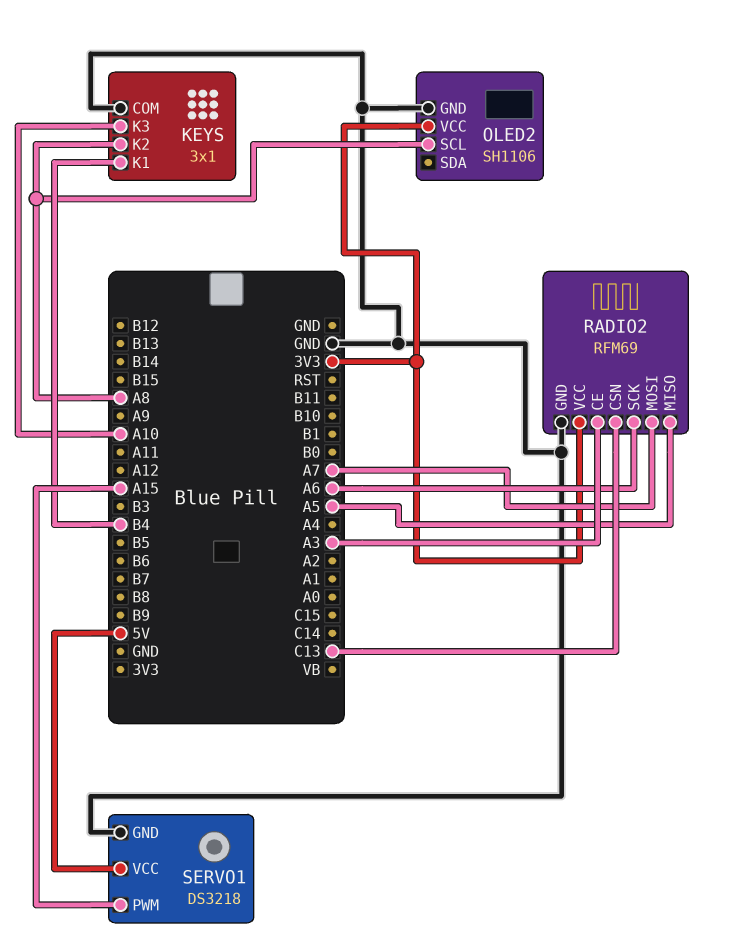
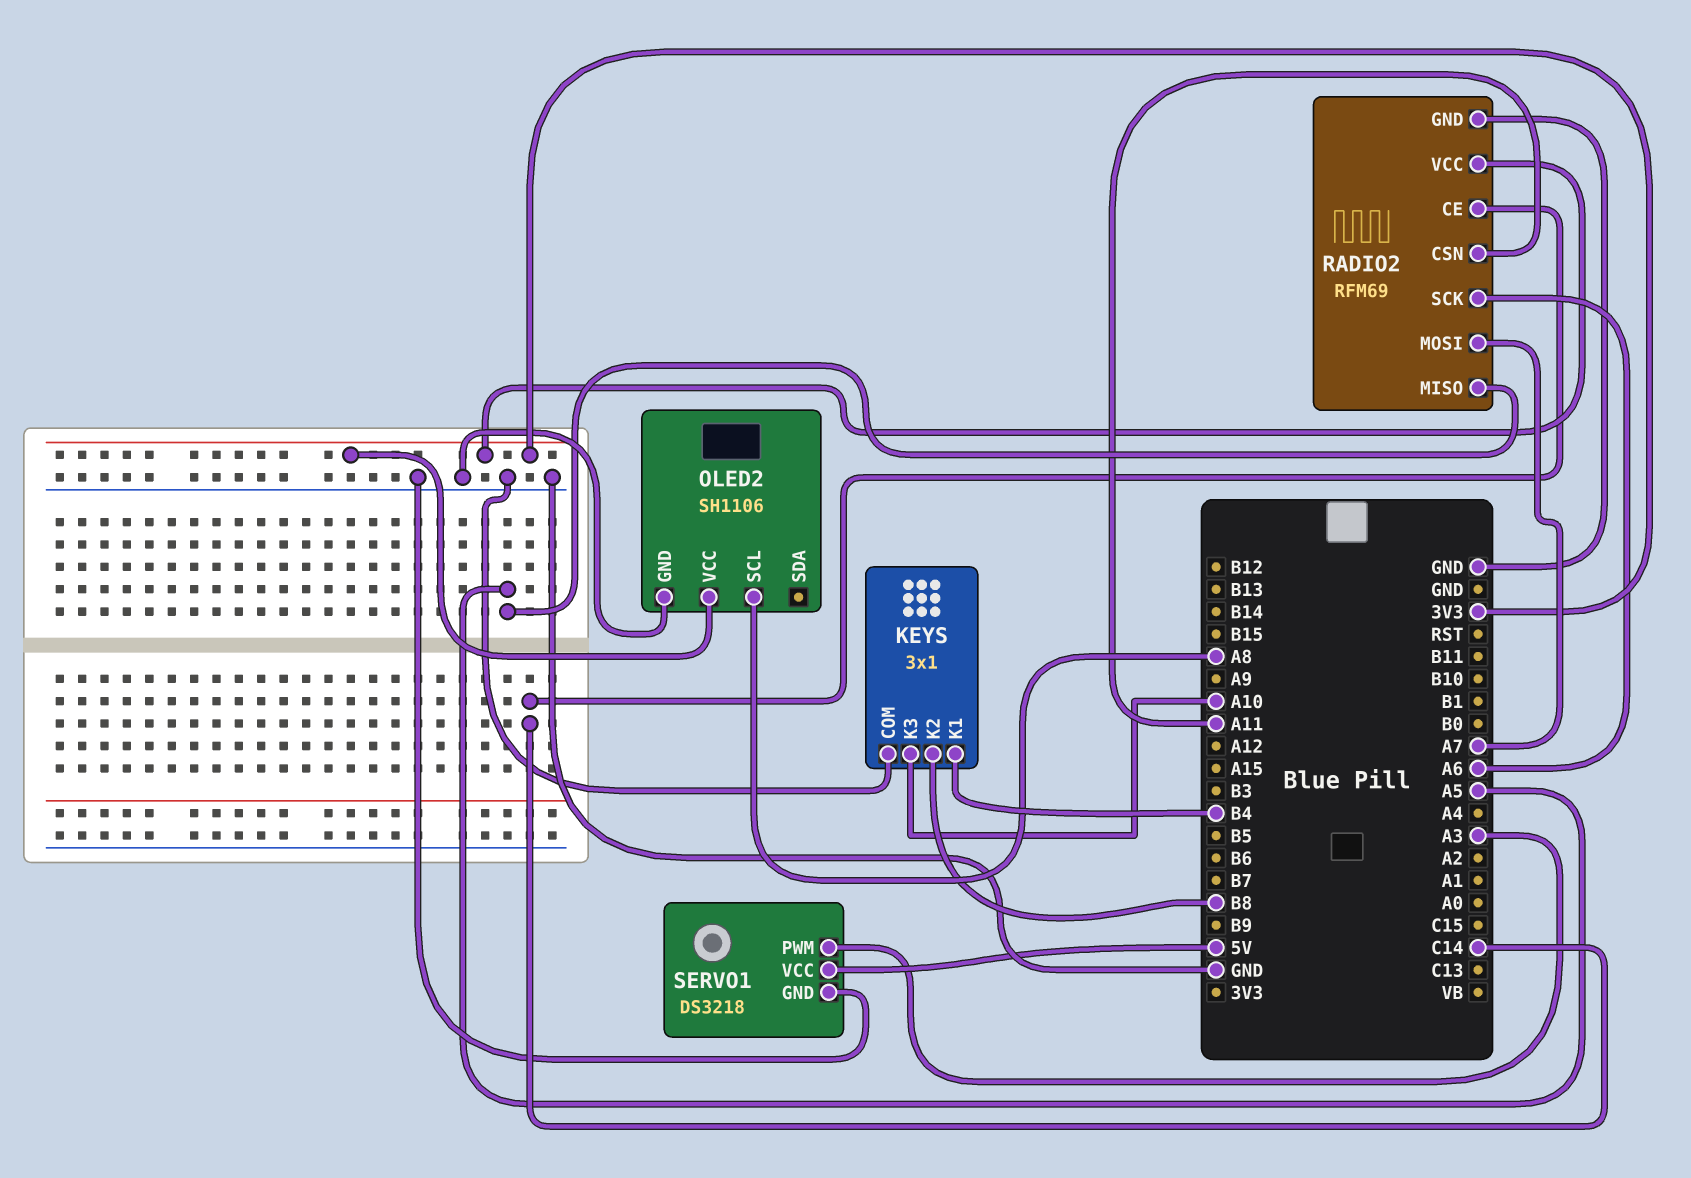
KEYS pin K2: A8 -> B8
RADIO2 pin CE: A3 -> C14
RADIO2 pin CSN: C13 -> A11
SERVO1 pin PWM: A15 -> A3

